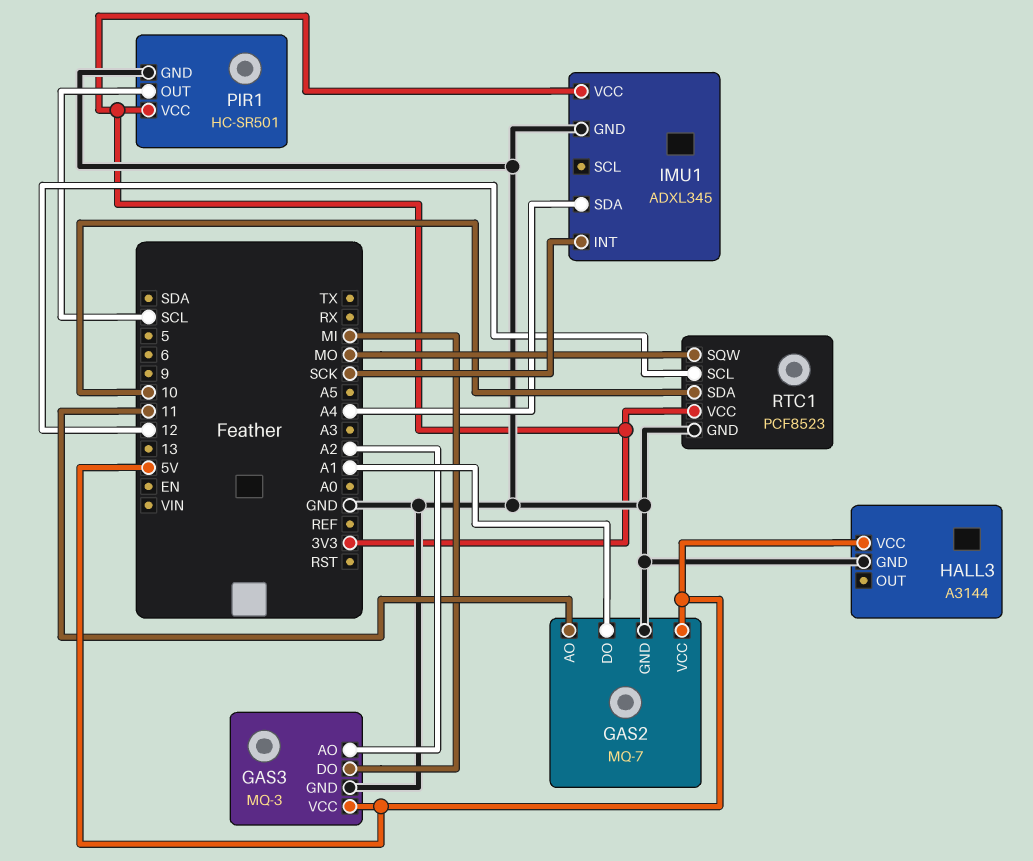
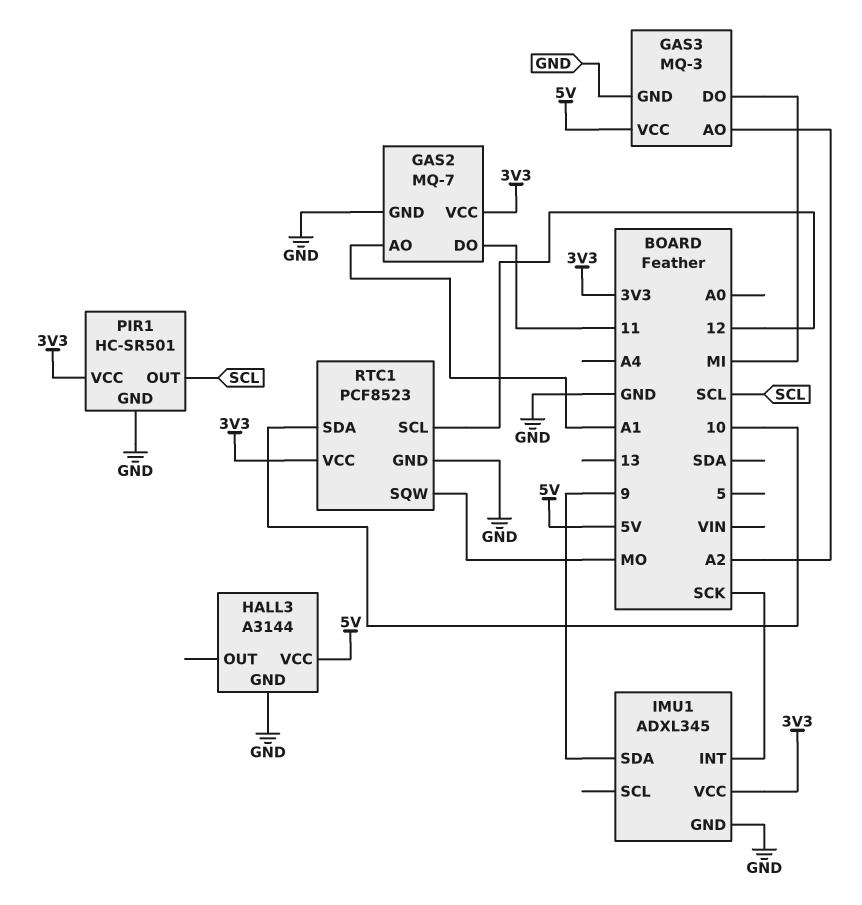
GAS2 pin AO: 11 -> A1
GAS2 pin DO: A1 -> 11
GAS2 pin VCC: 5V -> 3V3
IMU1 pin SDA: A4 -> 9

